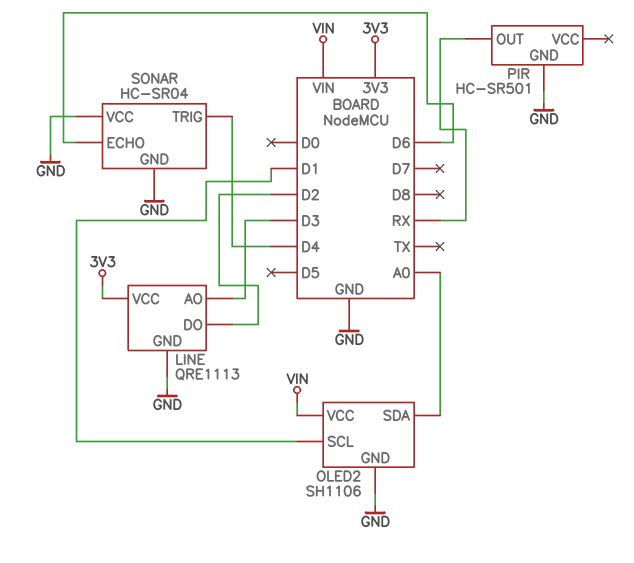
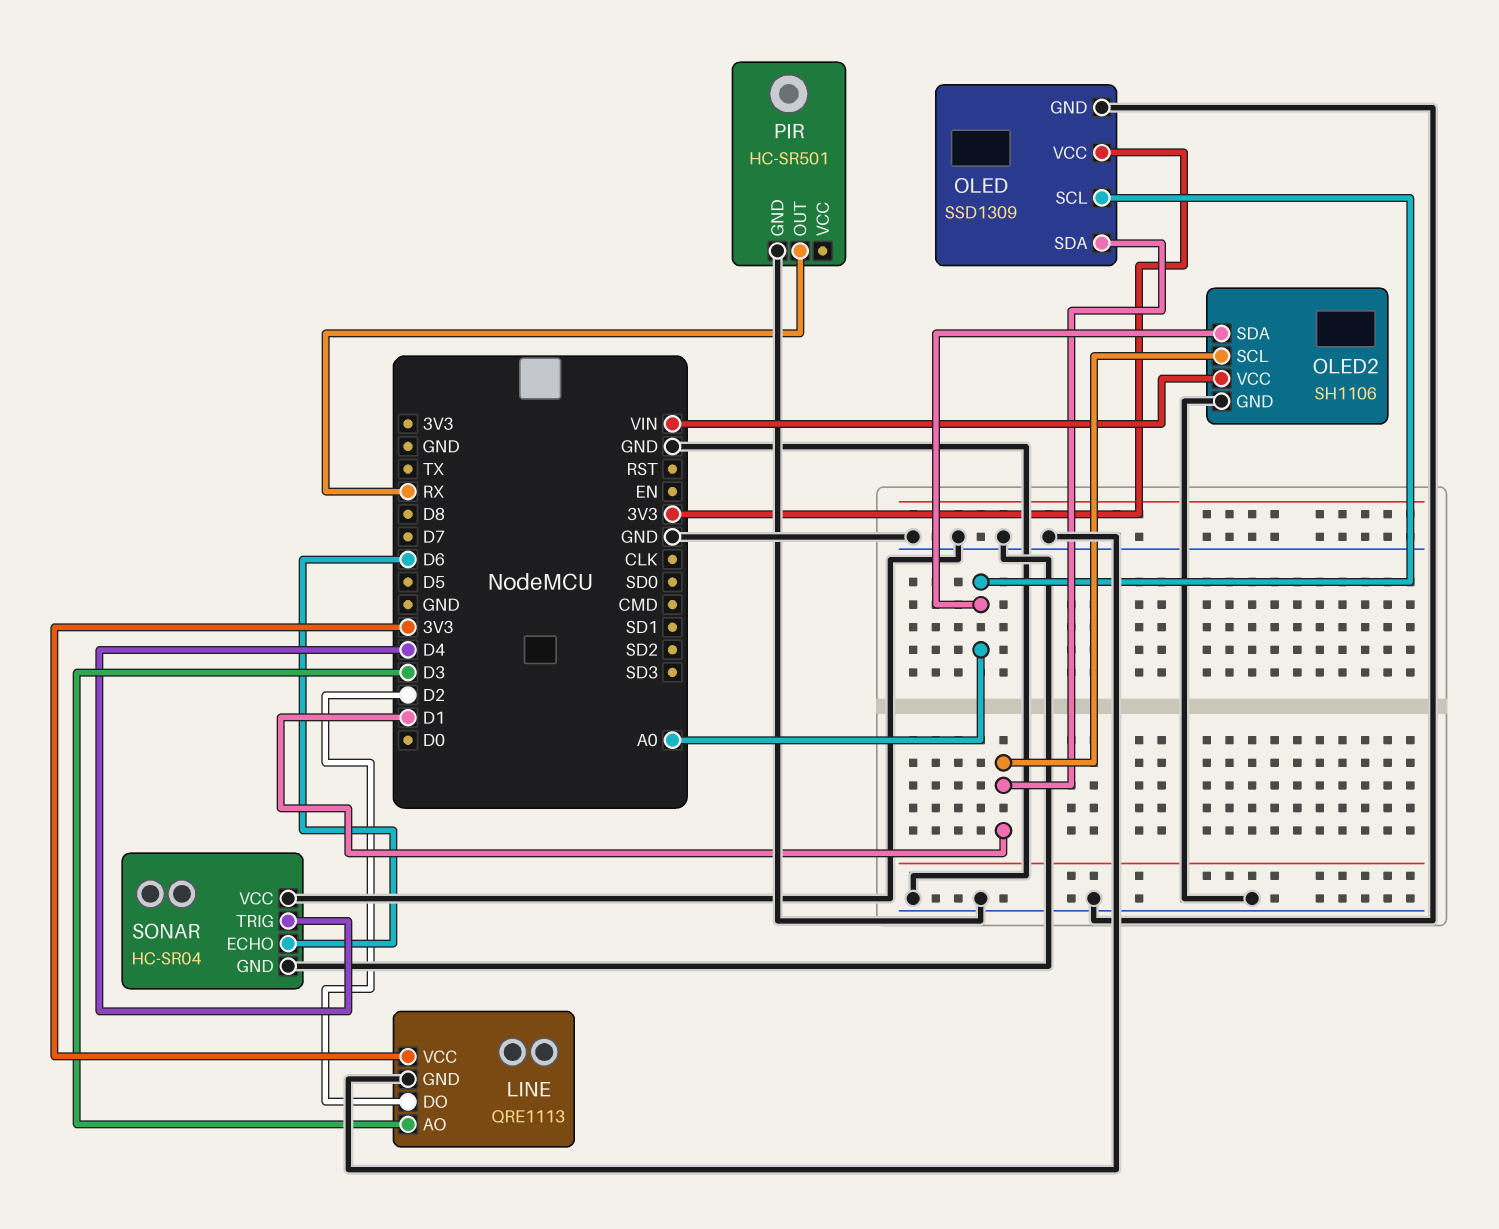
OLED: none -> SSD1309
OLED pin GND: none -> GND
OLED pin SCL: none -> A0
OLED pin SDA: none -> D1
OLED pin VCC: none -> 3V3

